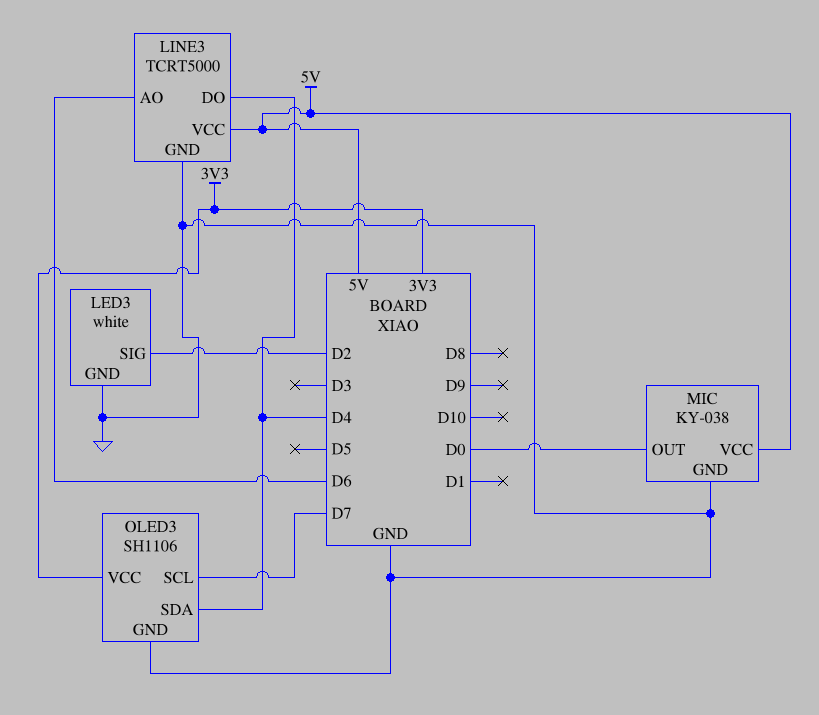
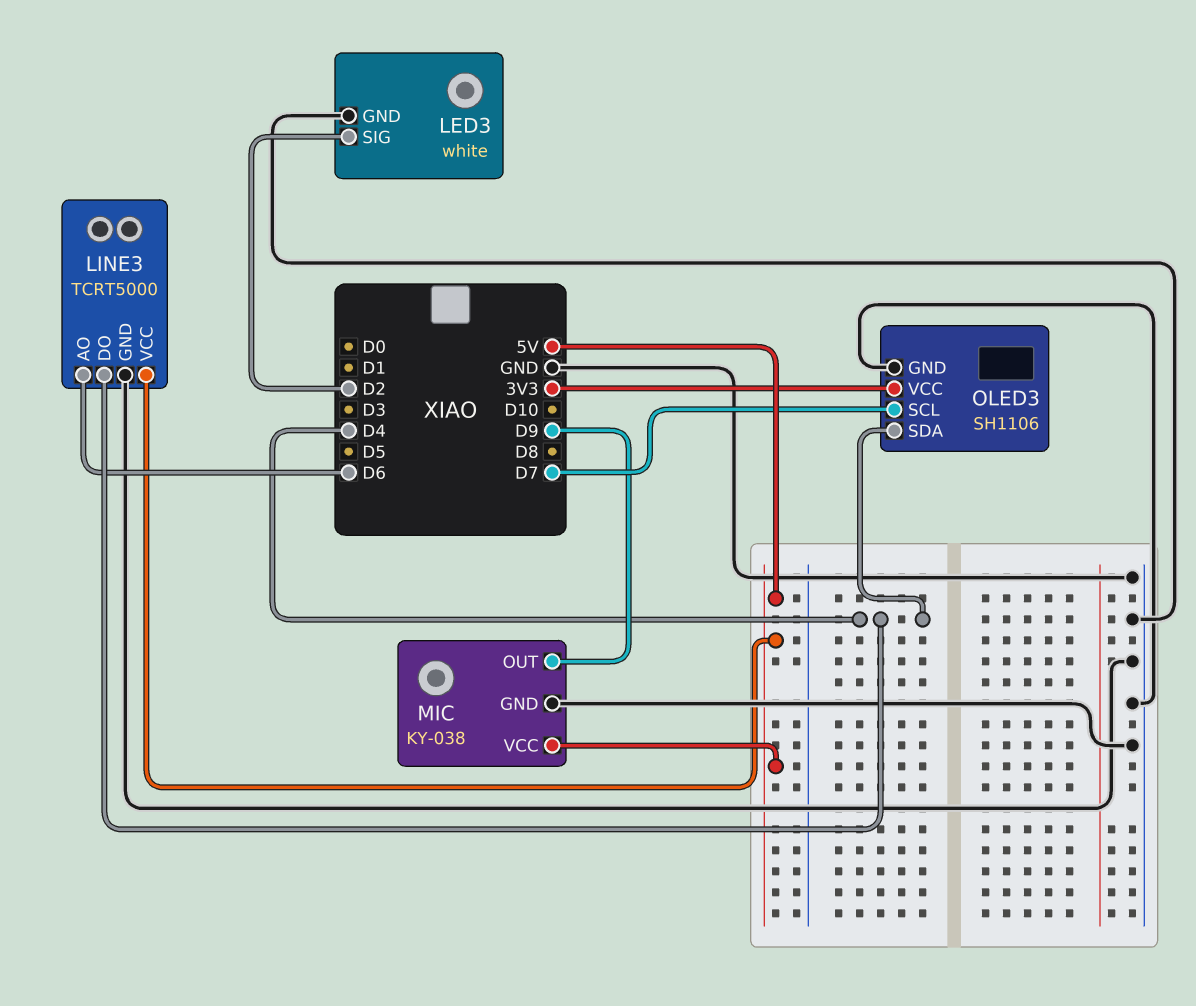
MIC pin OUT: D0 -> D9

